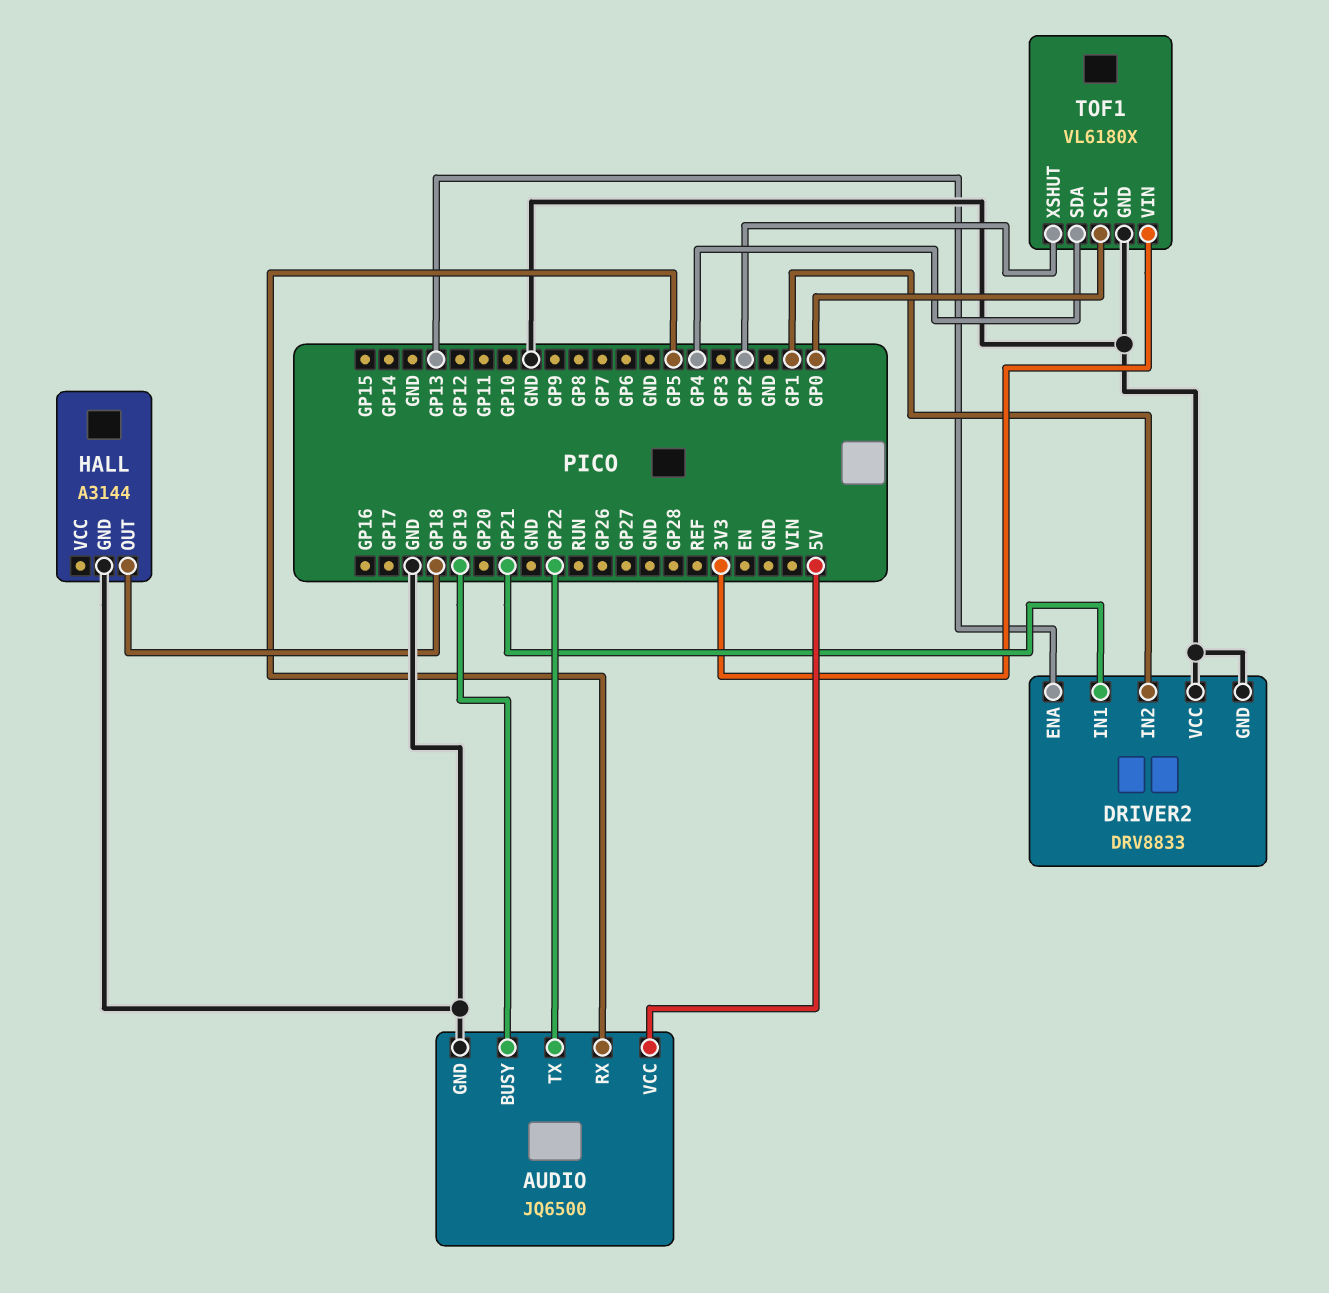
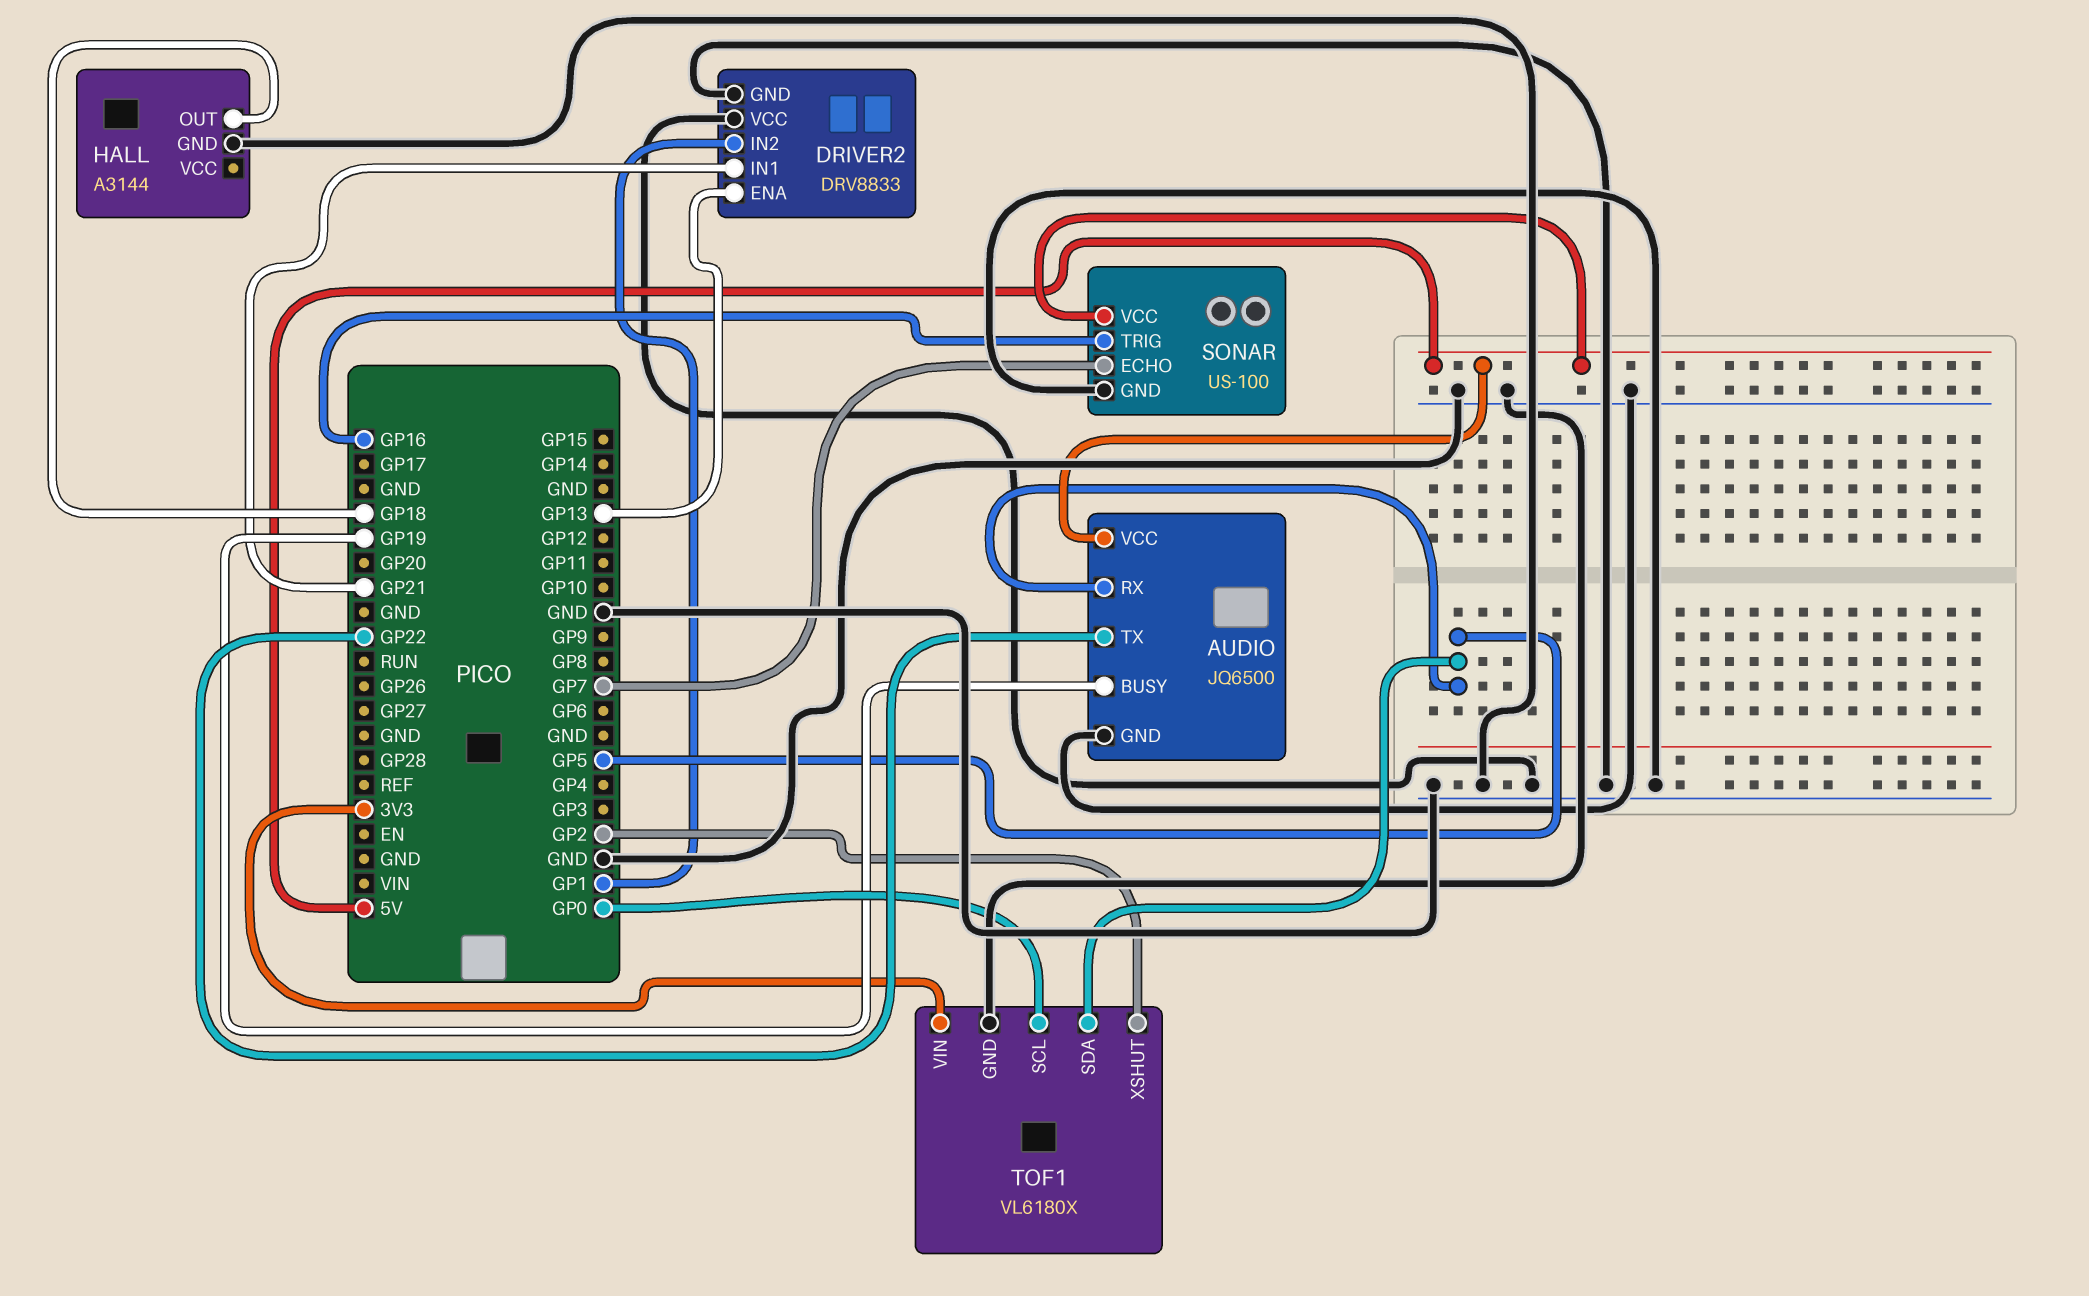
SONAR: none -> US-100
SONAR pin ECHO: none -> GP7
SONAR pin GND: none -> GND
SONAR pin TRIG: none -> GP16
SONAR pin VCC: none -> 5V
TOF1 pin SDA: GP4 -> GP5

